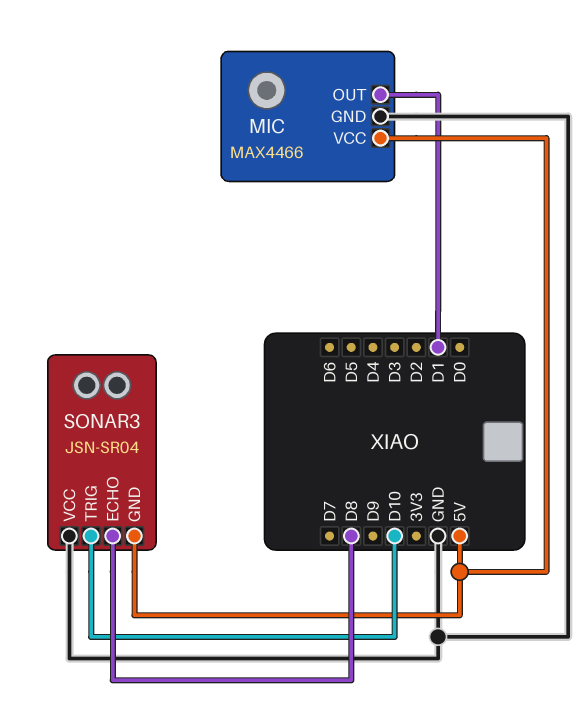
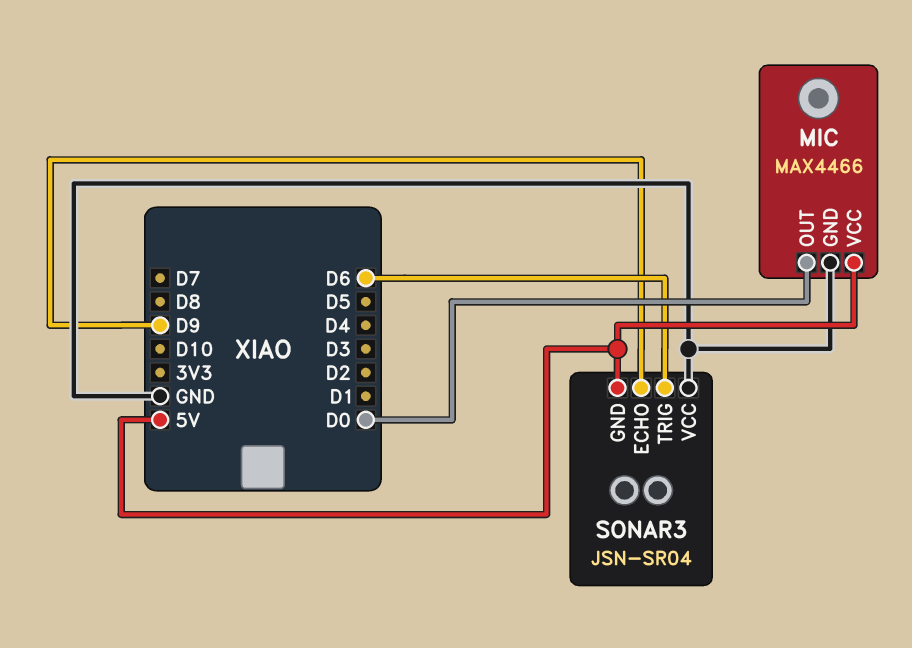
MIC pin OUT: D1 -> D0
SONAR3 pin ECHO: D8 -> D9
SONAR3 pin TRIG: D10 -> D6

